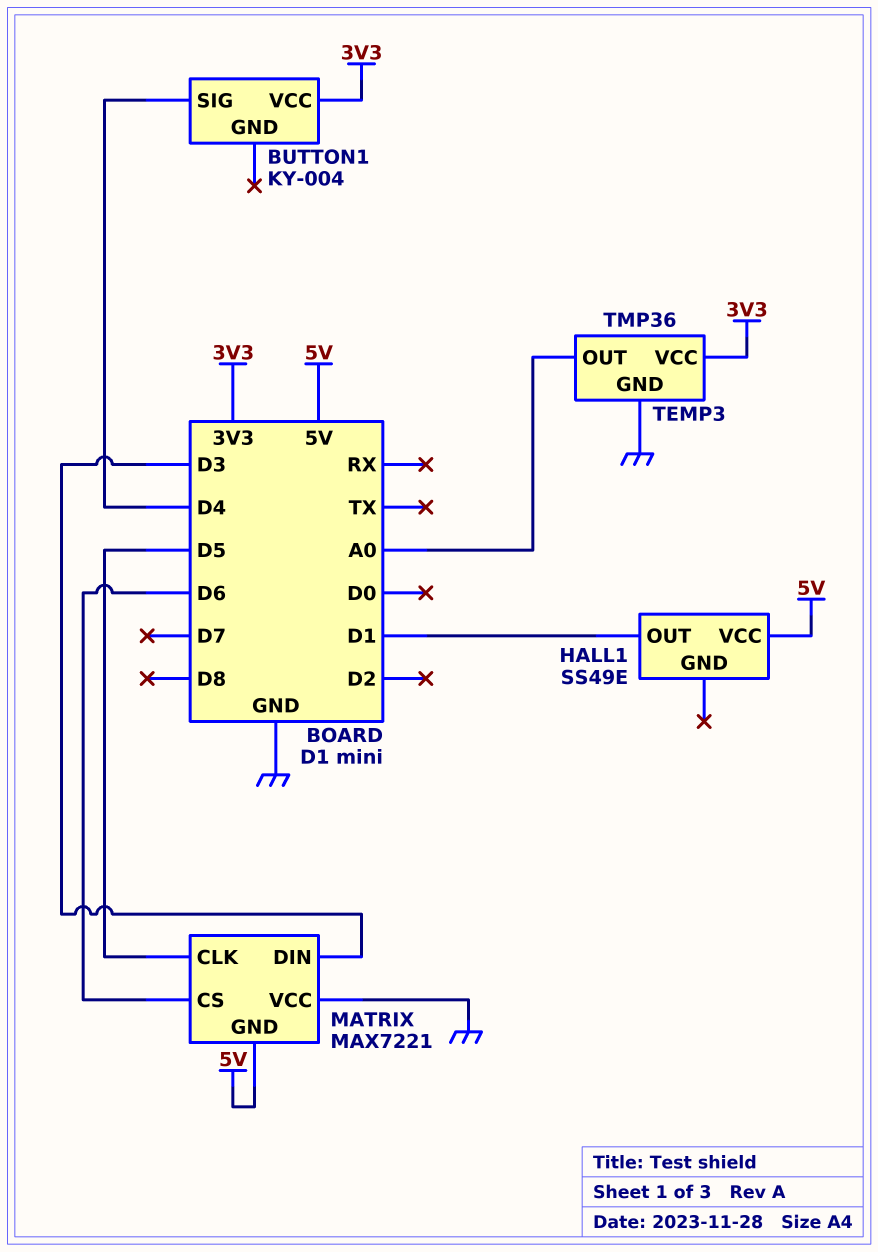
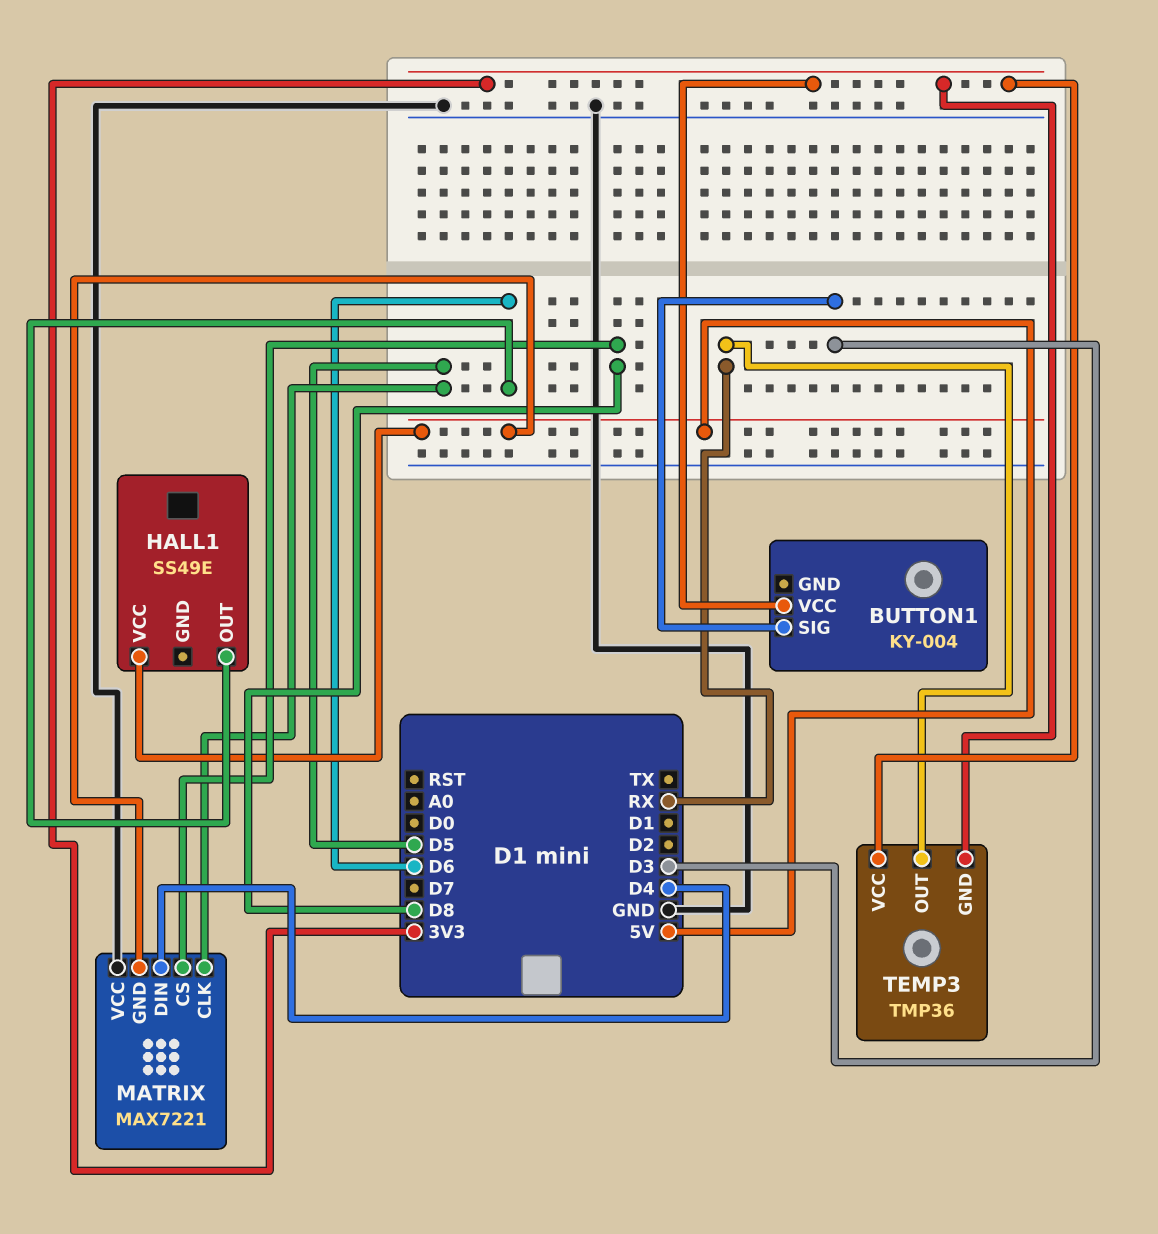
BUTTON1 pin SIG: D4 -> D3
HALL1 pin OUT: D1 -> D6
MATRIX pin CS: D6 -> D8
MATRIX pin DIN: D3 -> D4
TEMP3 pin GND: GND -> 3V3
TEMP3 pin OUT: A0 -> RX

